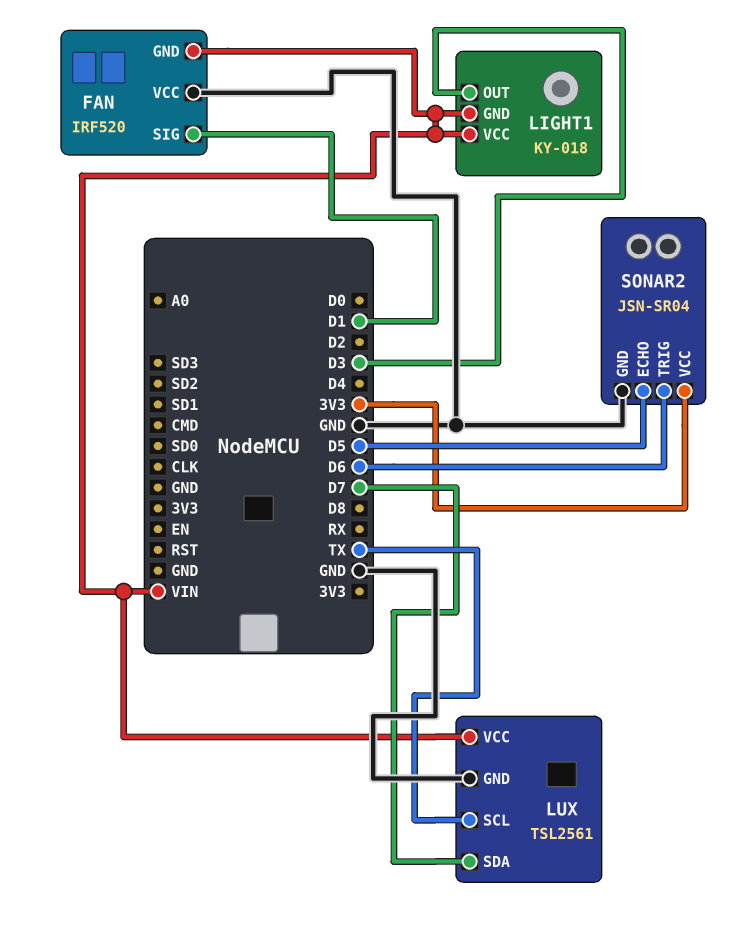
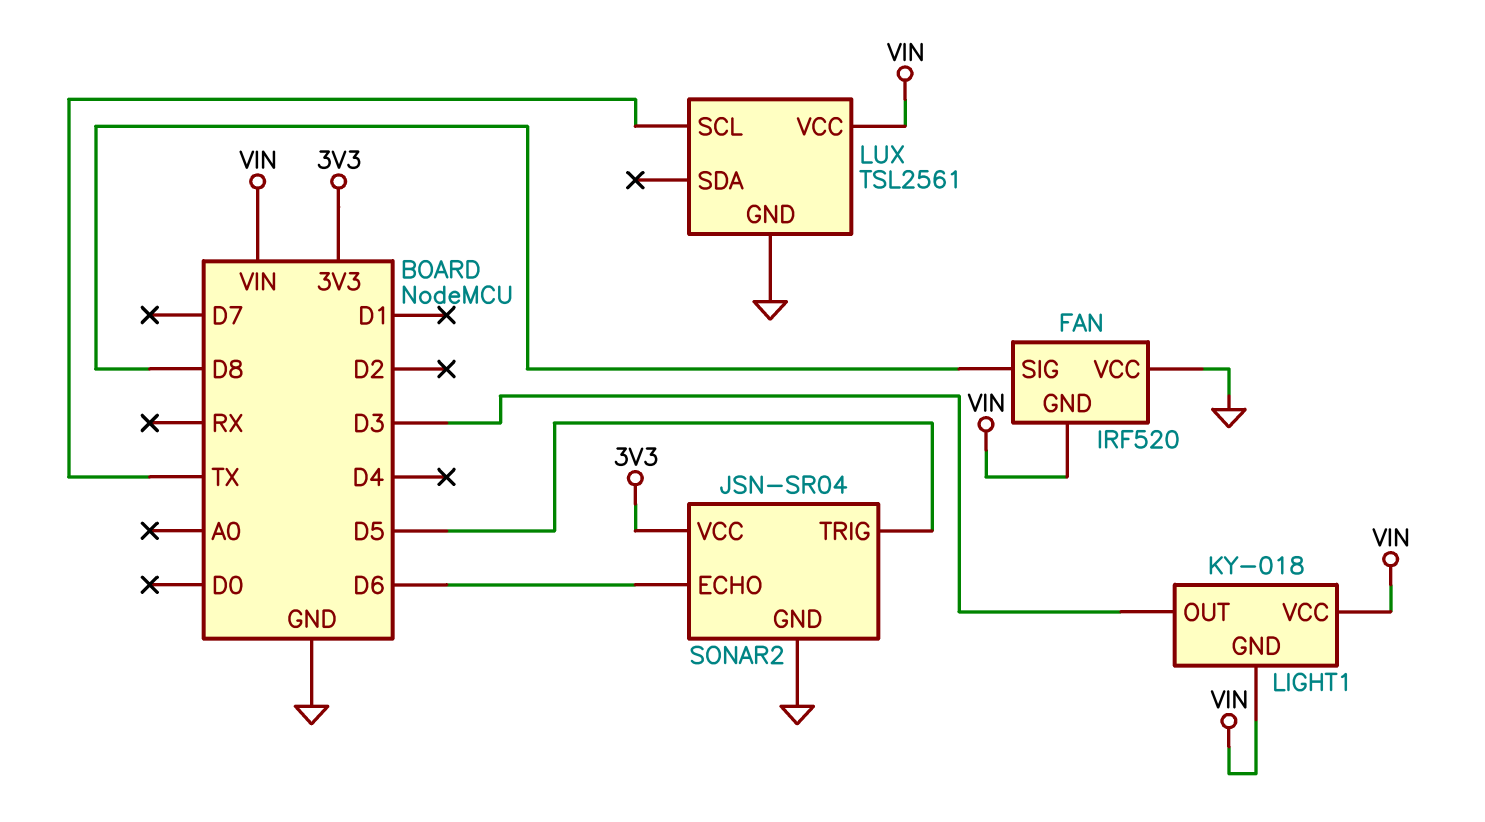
FAN pin SIG: D1 -> D8
LUX pin SDA: D7 -> none
SONAR2 pin ECHO: D5 -> D6
SONAR2 pin TRIG: D6 -> D5

